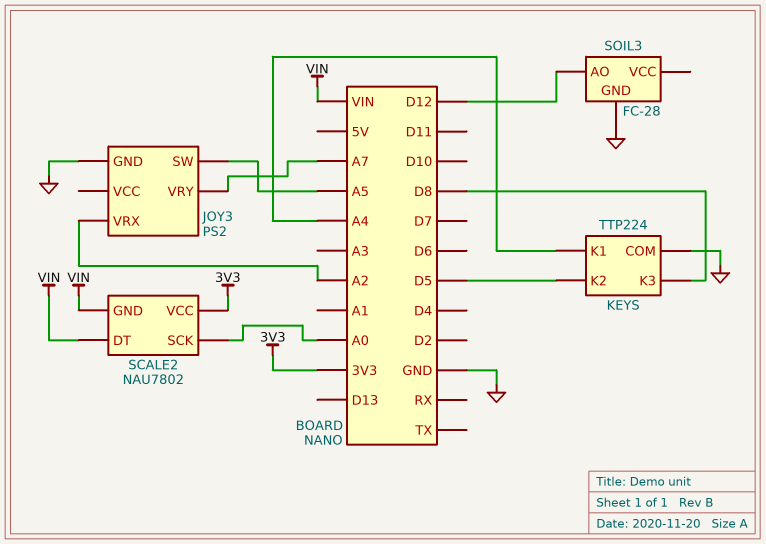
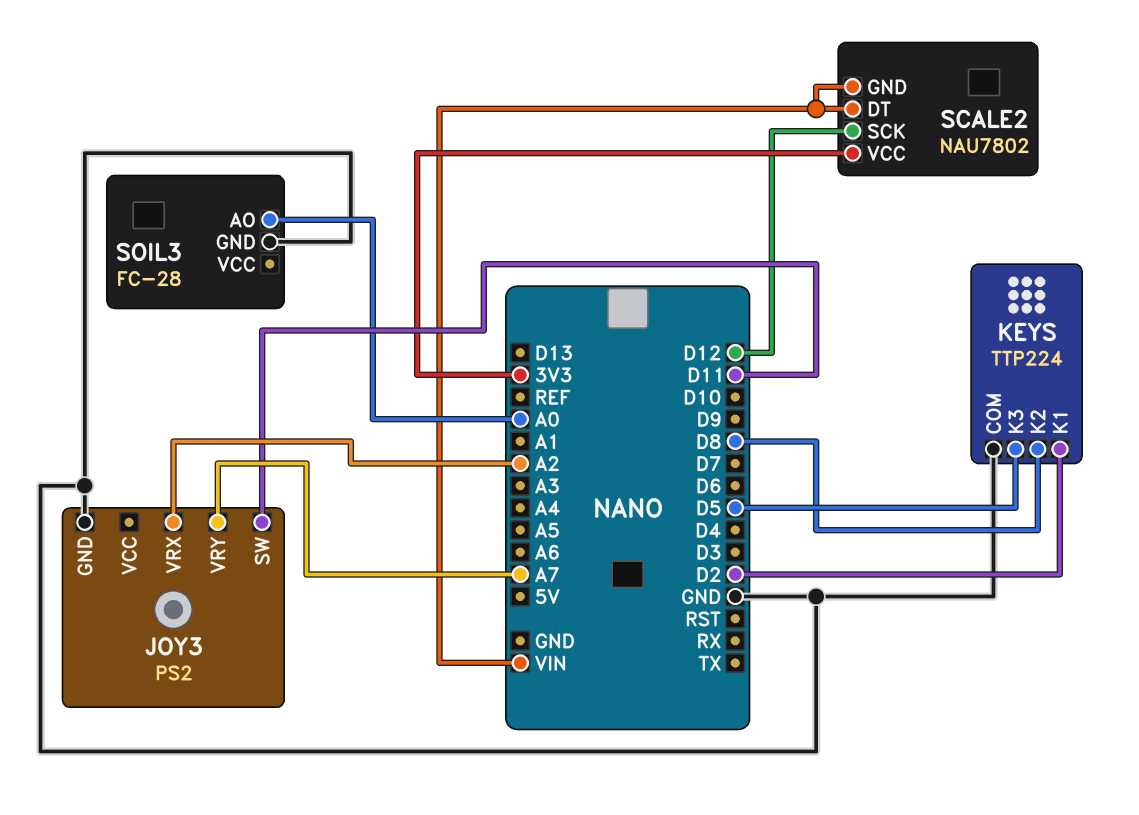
JOY3 pin SW: A5 -> D11
KEYS pin K1: A4 -> D2
KEYS pin K2: D5 -> D8
KEYS pin K3: D8 -> D5
SCALE2 pin SCK: A0 -> D12
SOIL3 pin AO: D12 -> A0

